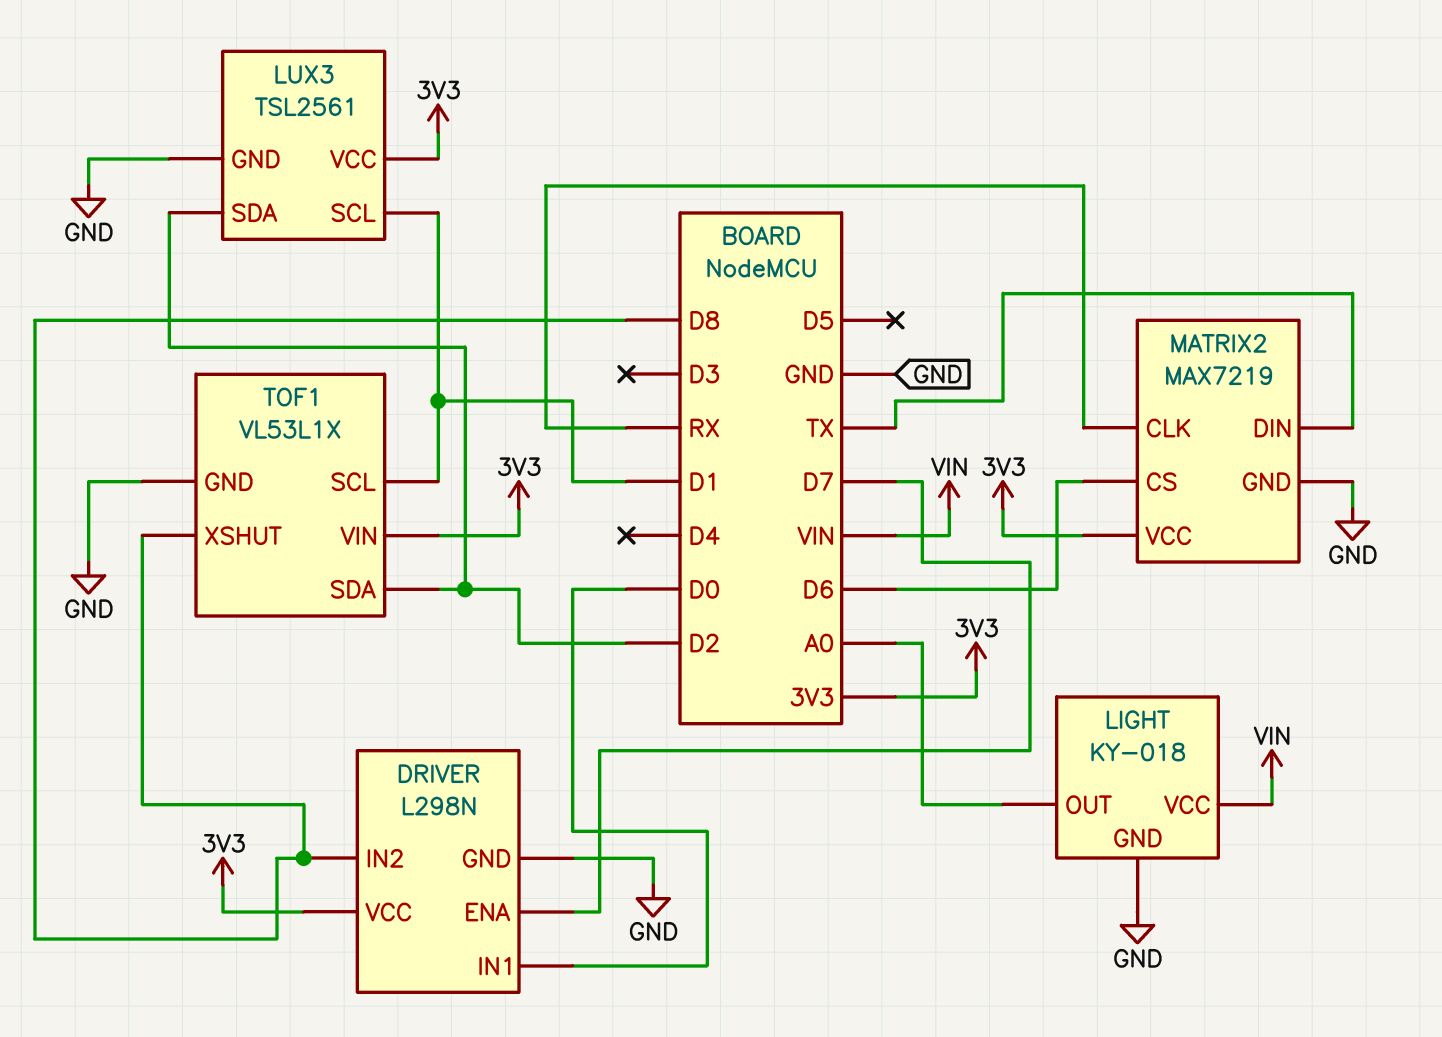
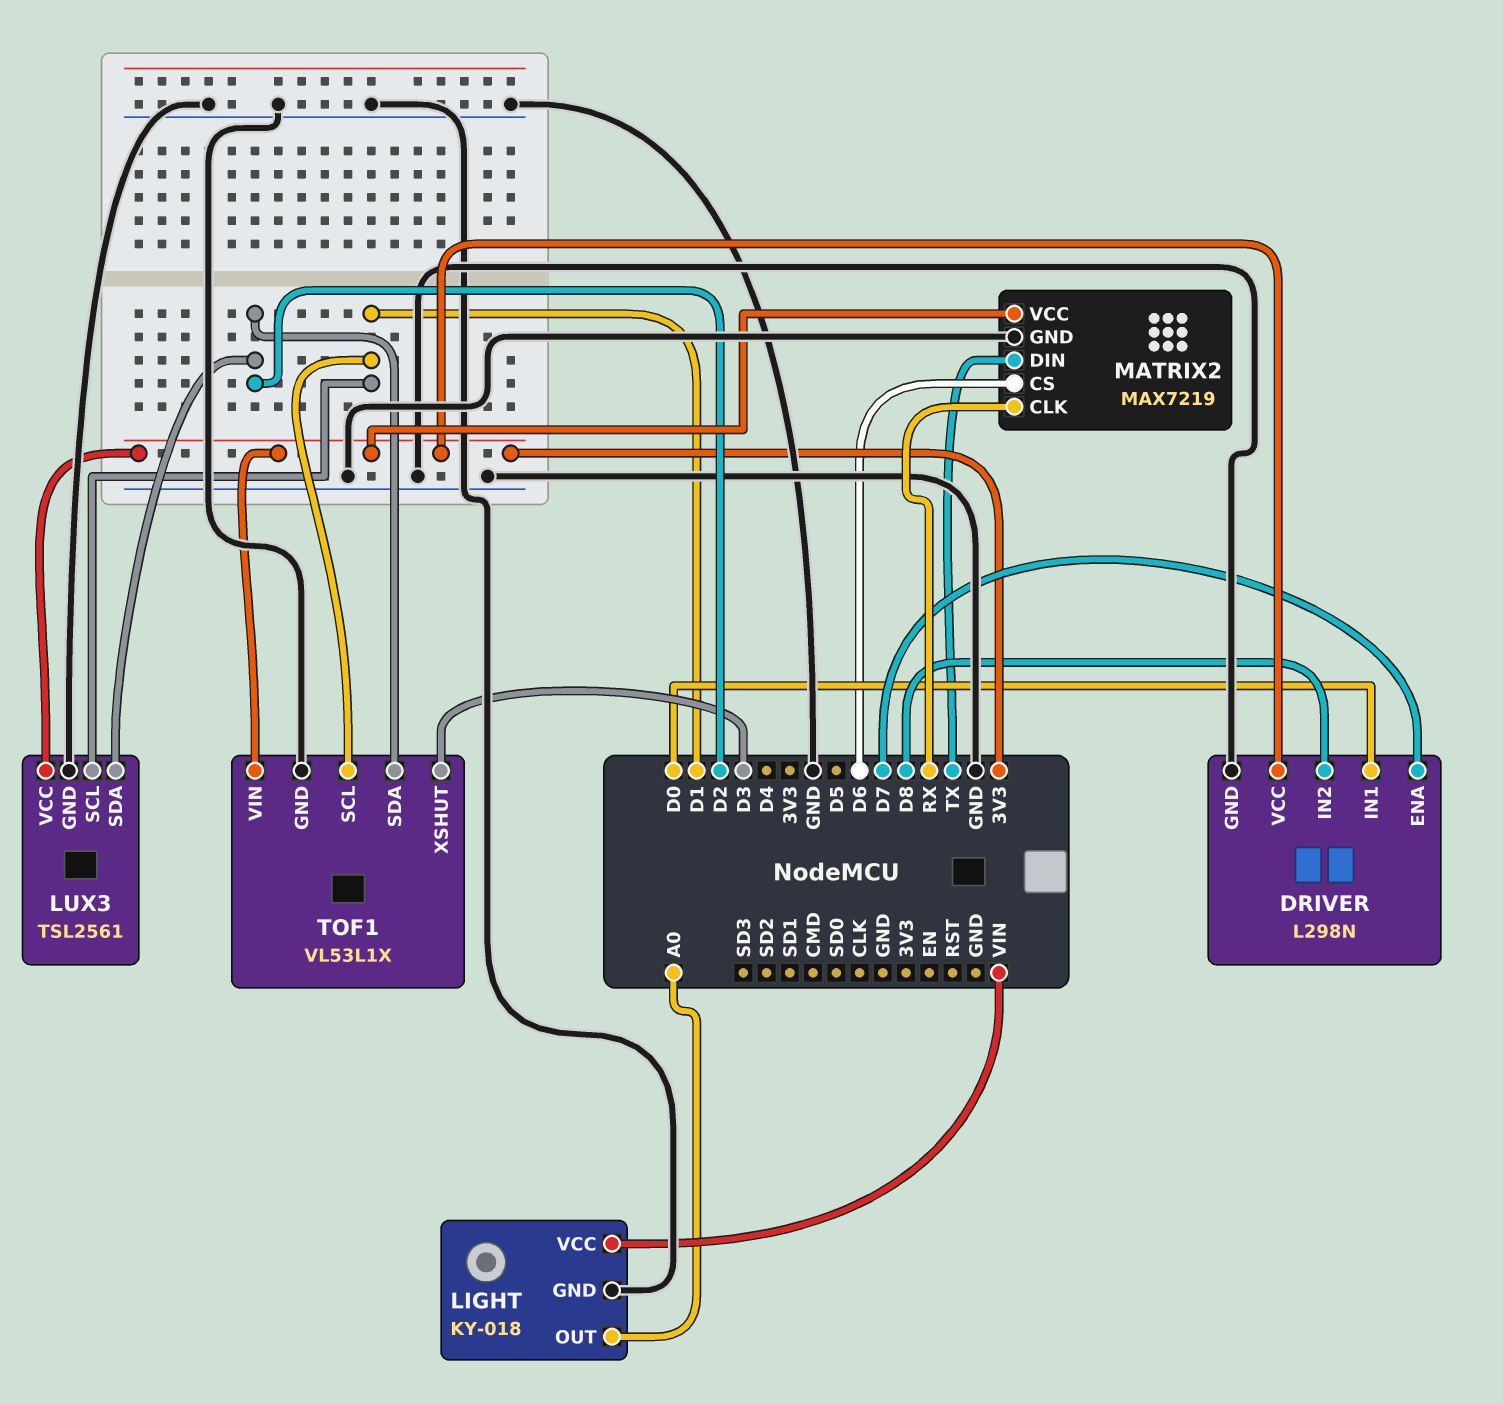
TOF1 pin XSHUT: D8 -> D3

